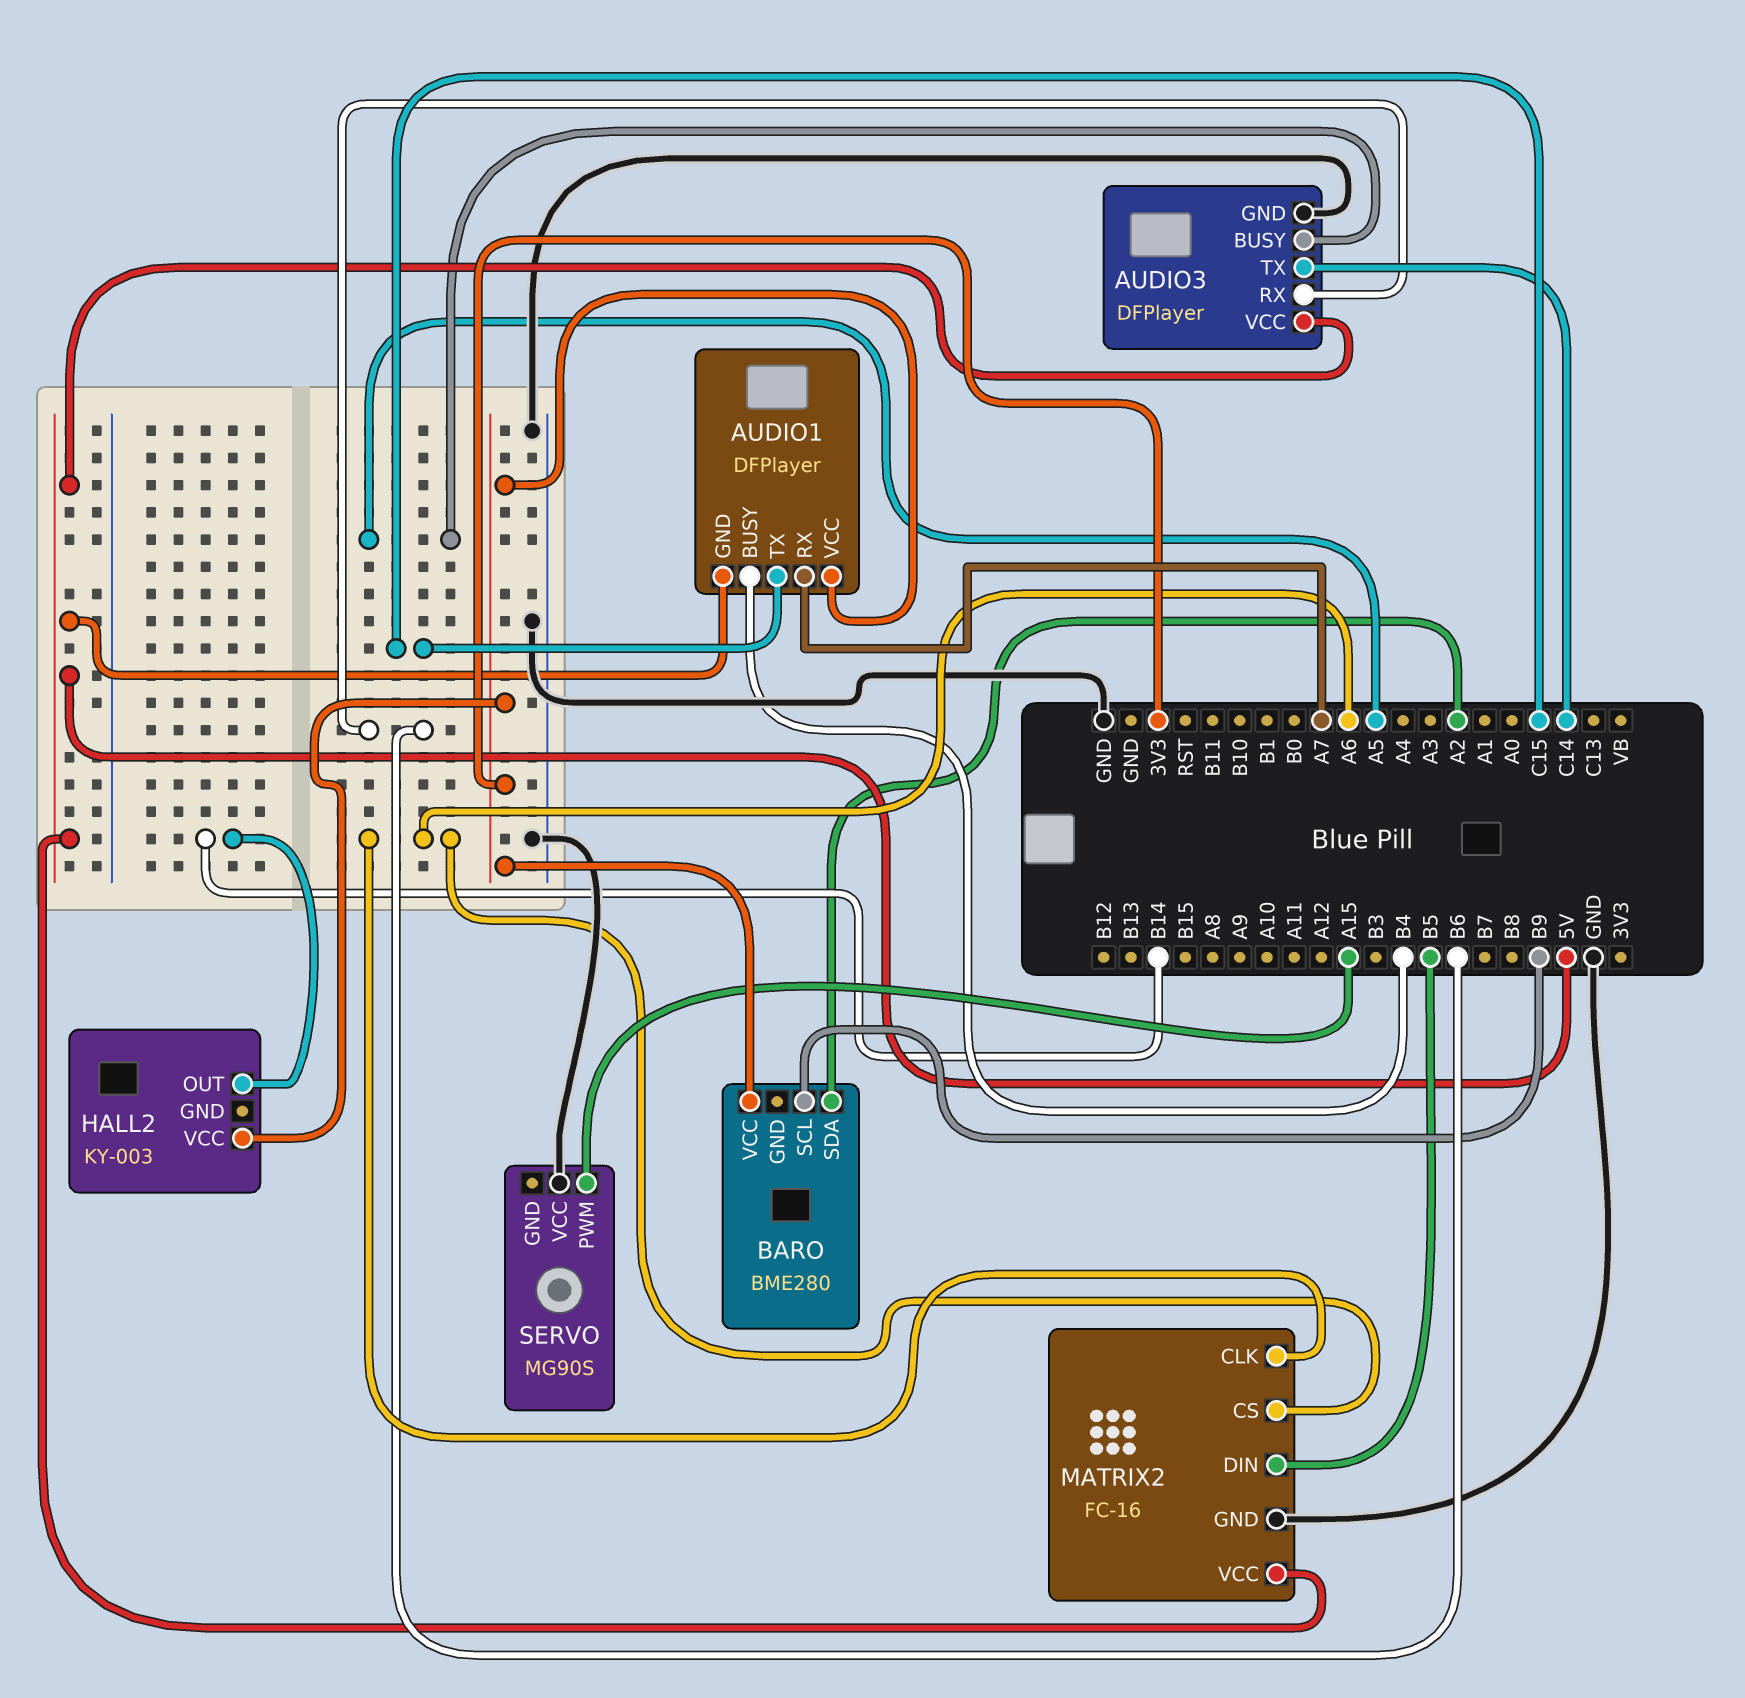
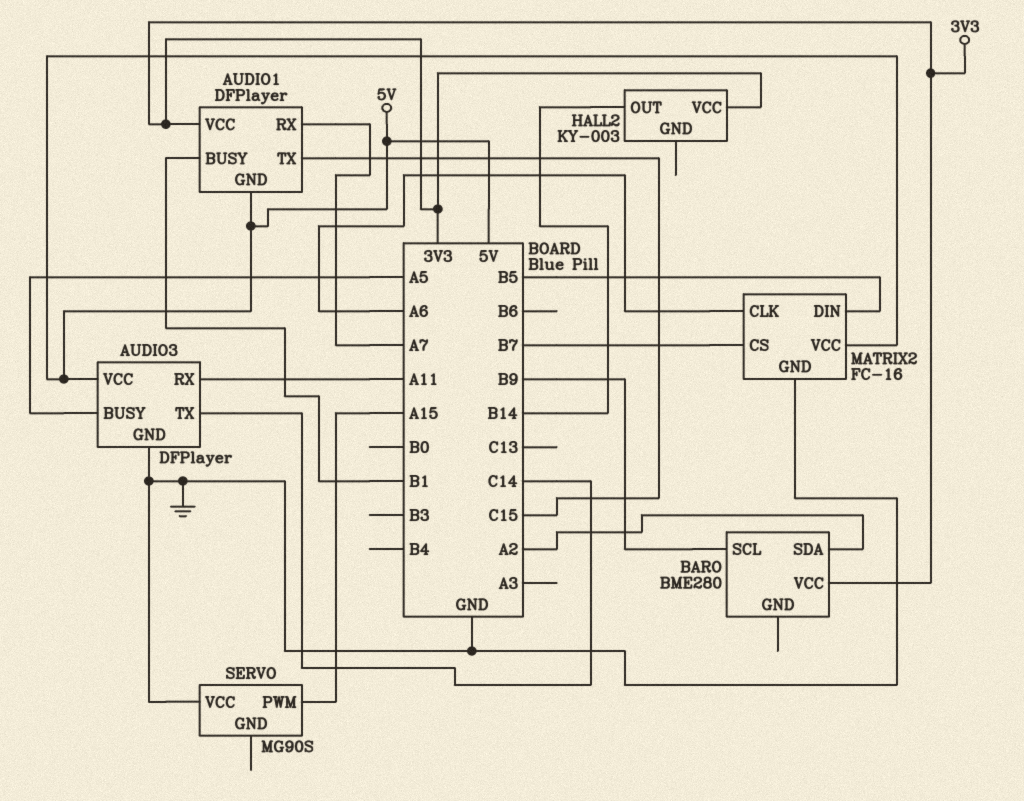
AUDIO1 pin BUSY: B4 -> B1
AUDIO3 pin RX: B6 -> A11
MATRIX2 pin CS: A6 -> B7

